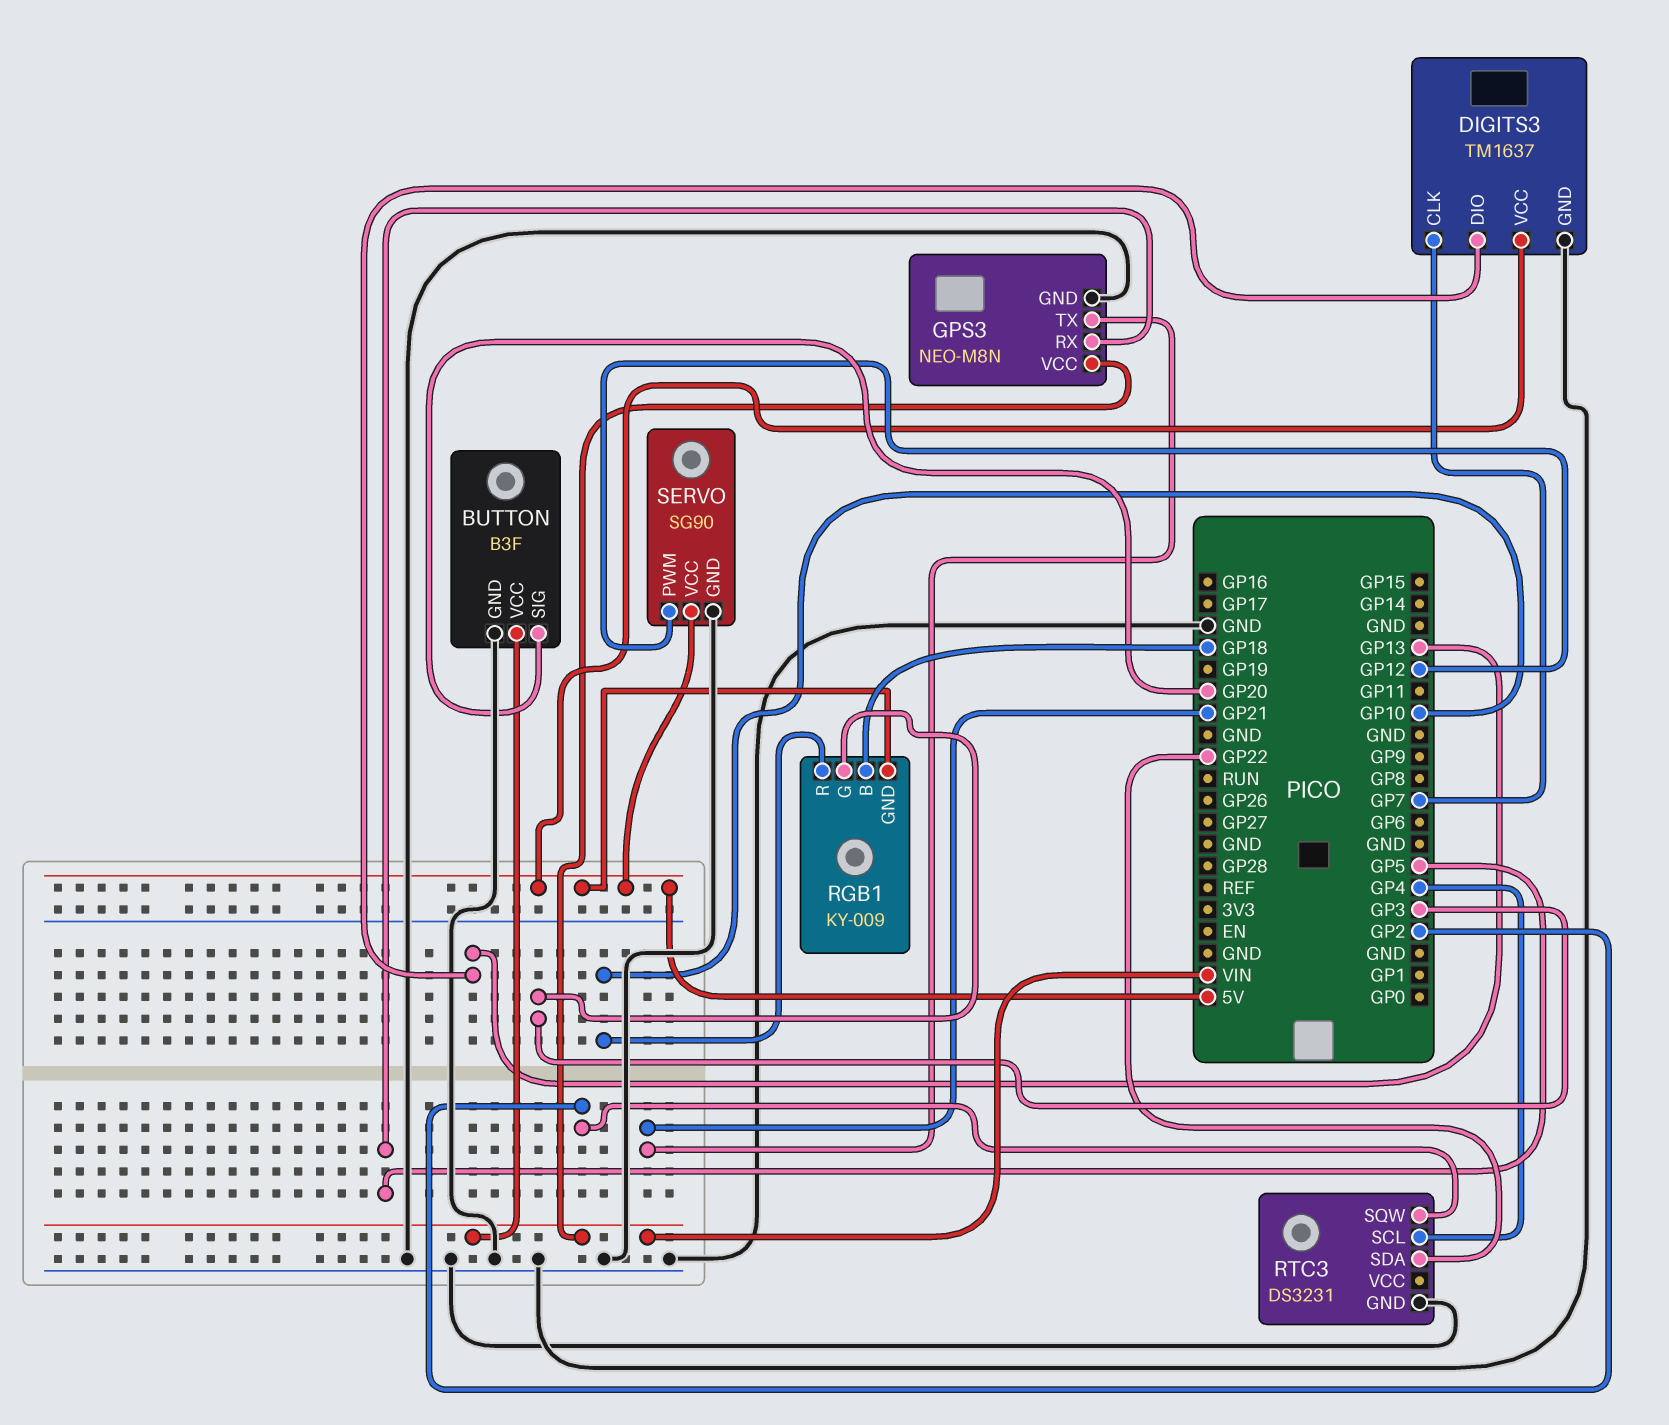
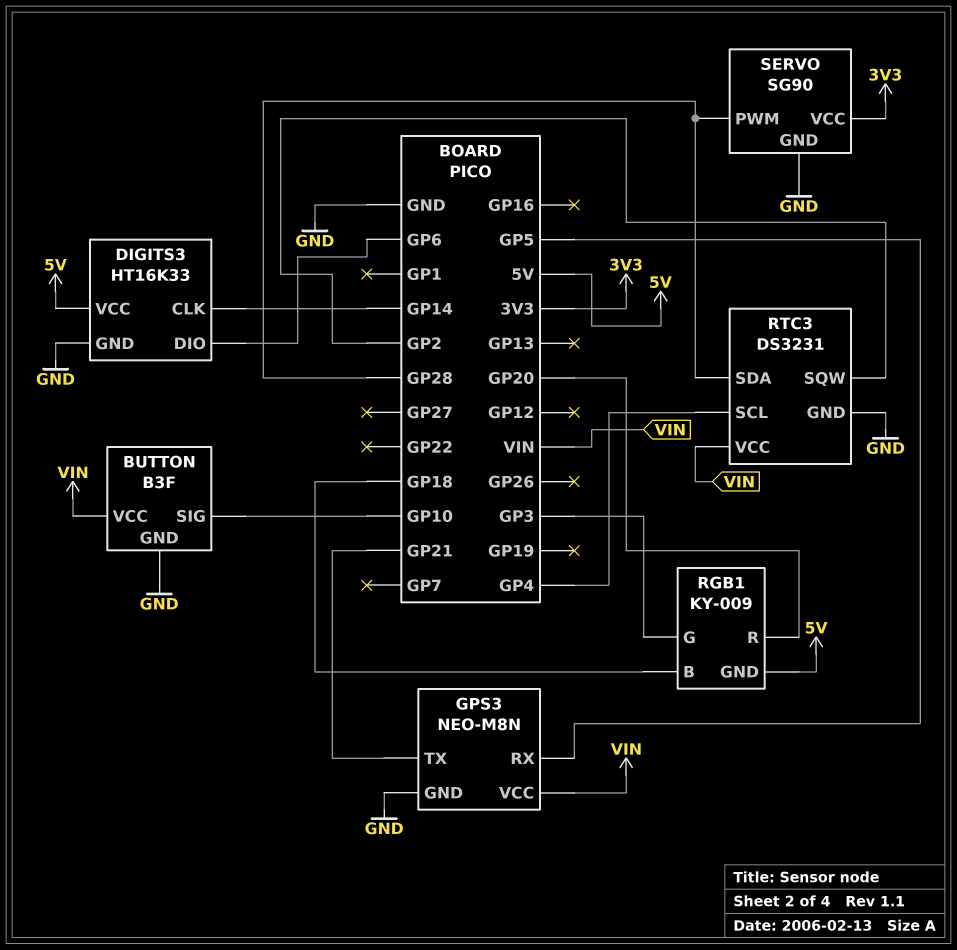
BUTTON pin SIG: GP20 -> GP10
DIGITS3: TM1637 -> HT16K33
DIGITS3 pin CLK: GP7 -> GP14
DIGITS3 pin DIO: GP13 -> GP6
RGB1 pin R: GP10 -> GP20
RTC3 pin SDA: GP22 -> GP28
RTC3 pin VCC: none -> VIN
SERVO pin PWM: GP12 -> GP28
SERVO pin VCC: 5V -> 3V3

